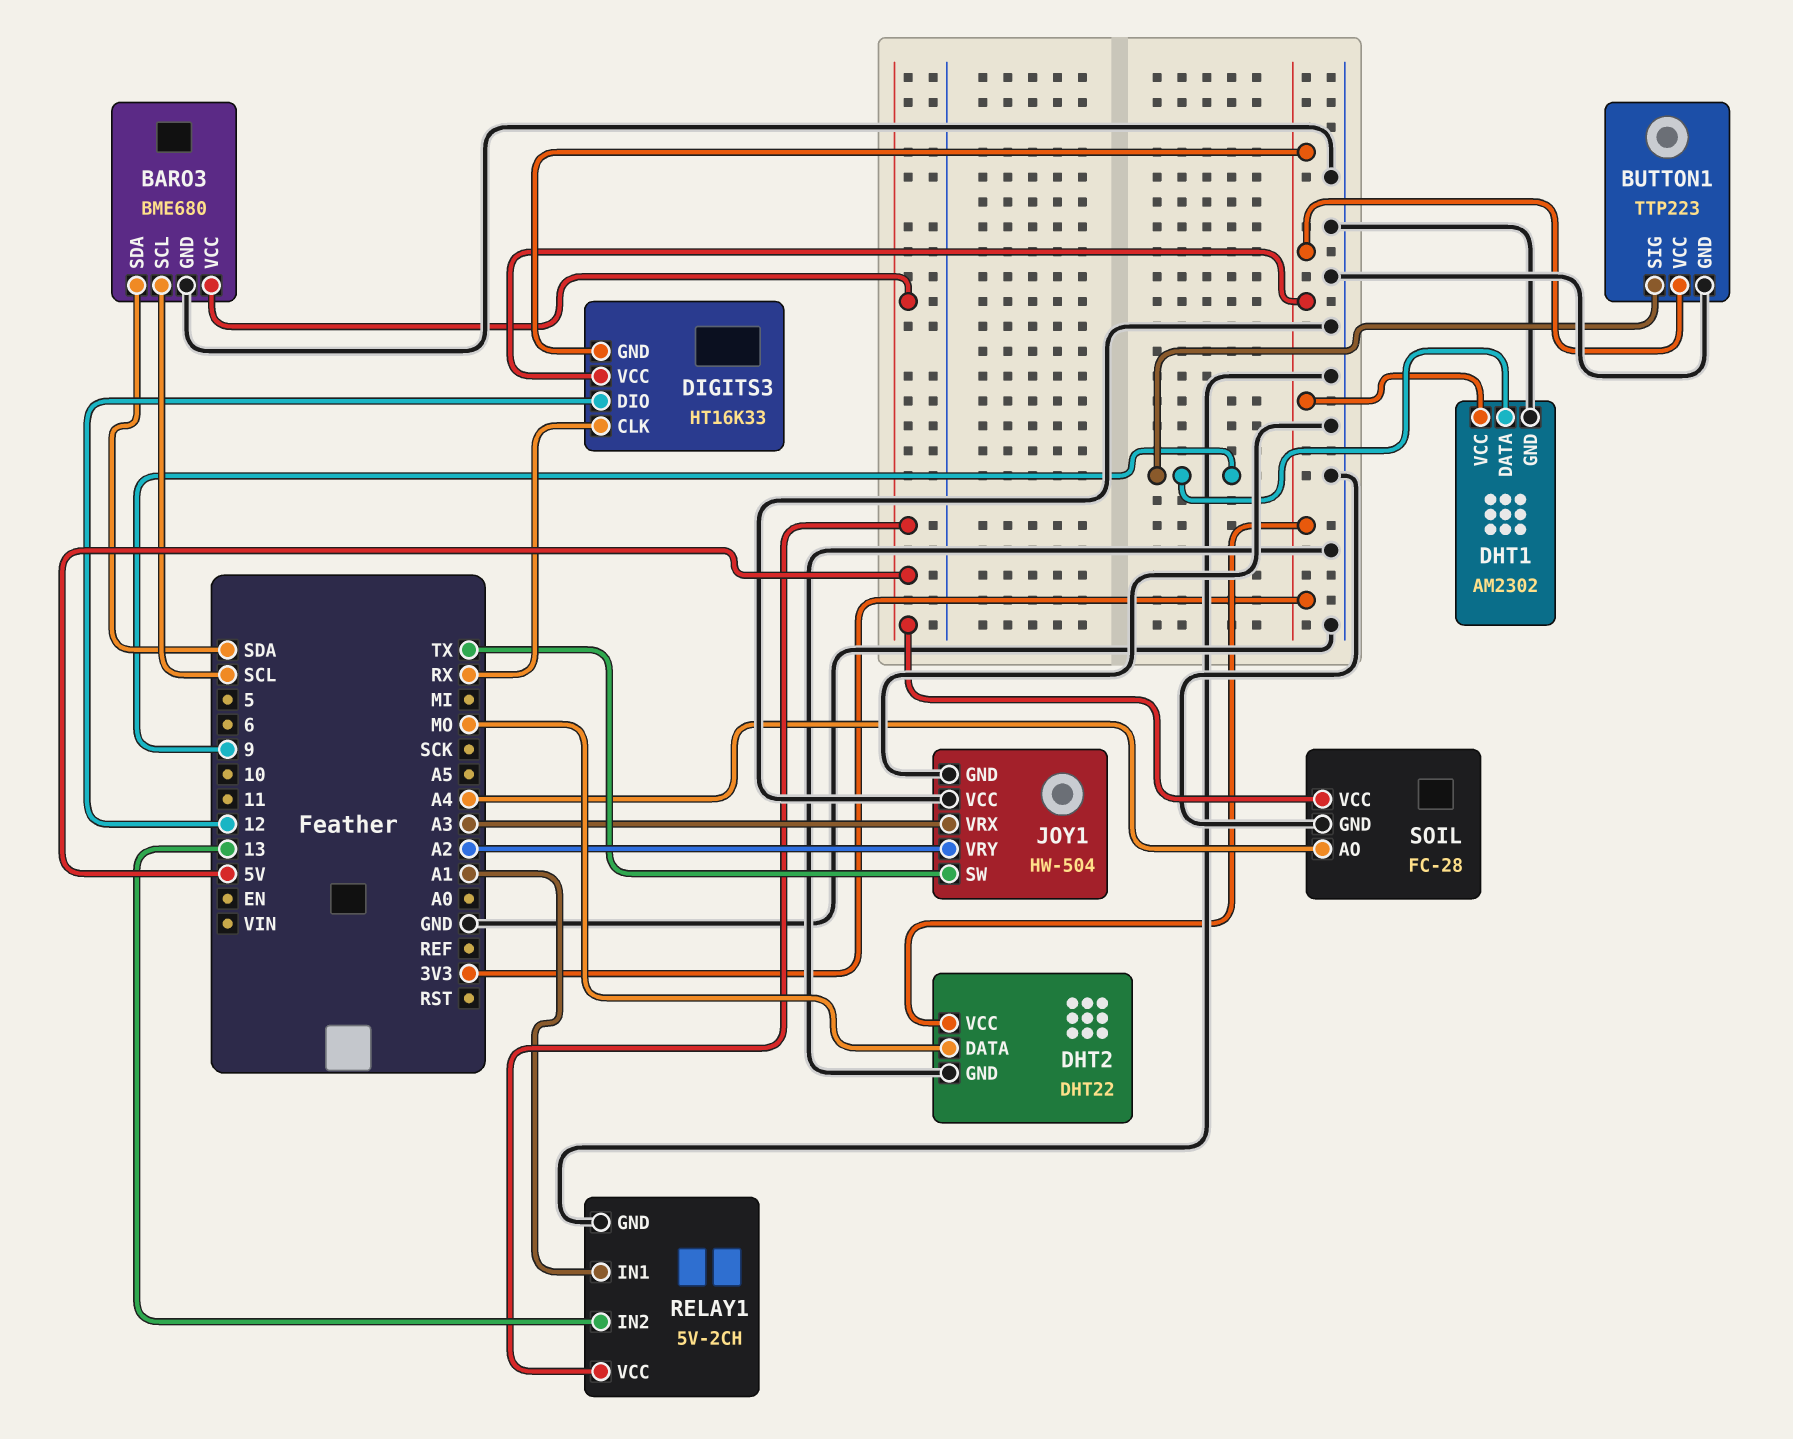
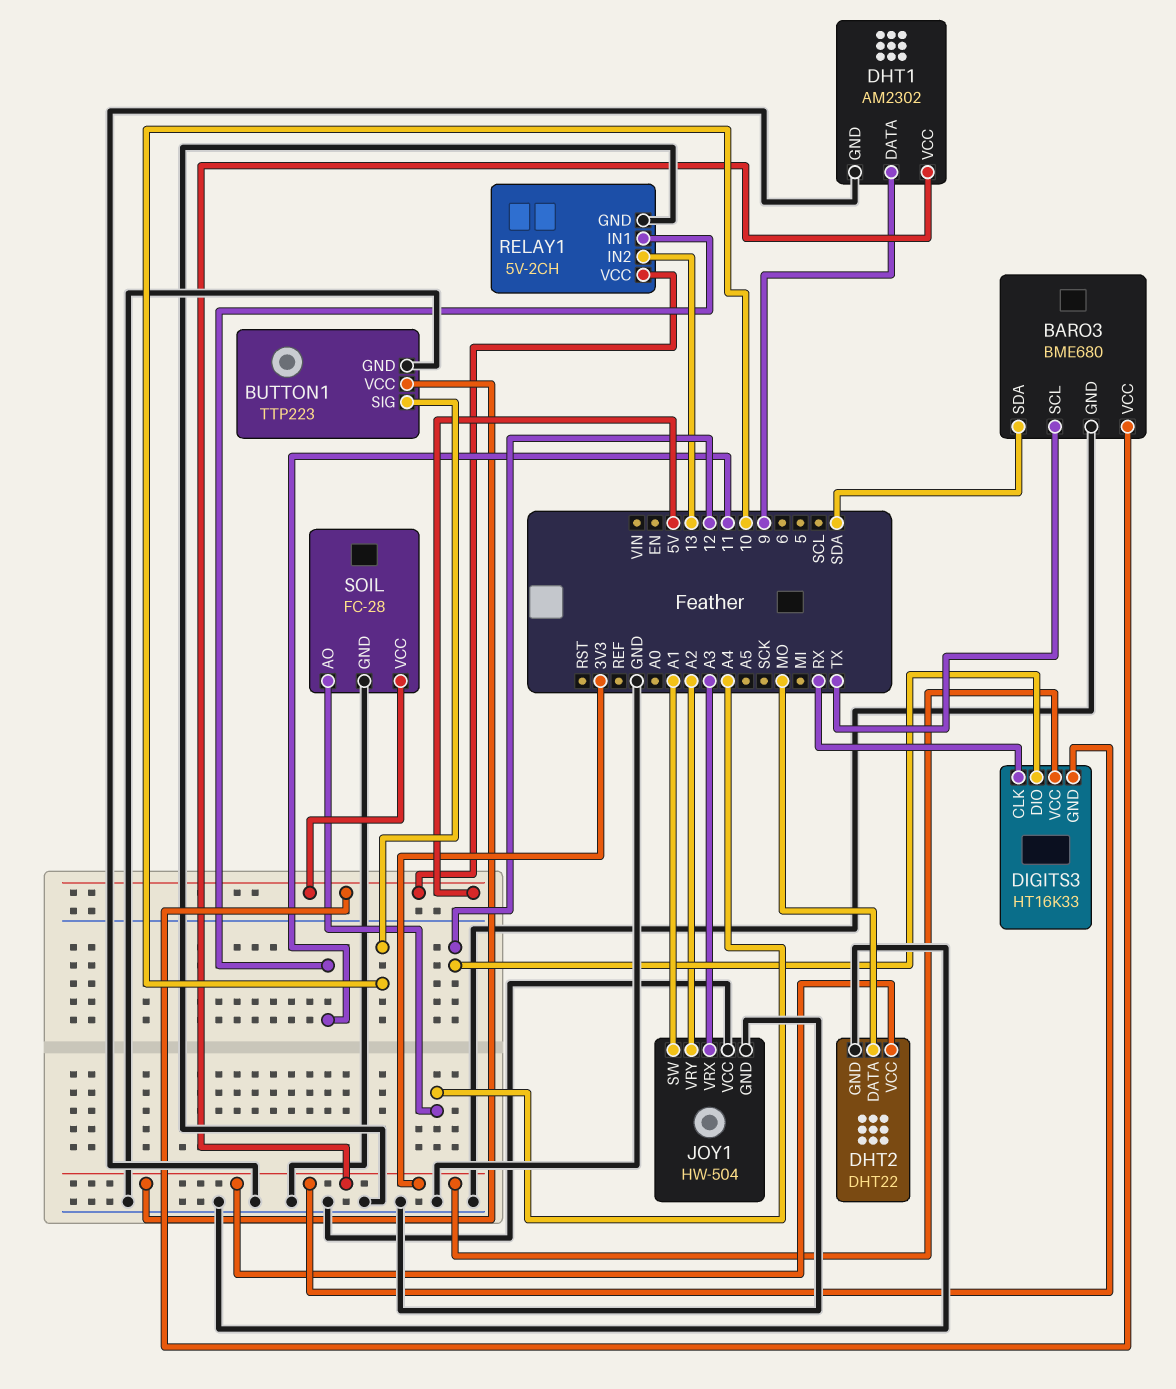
BARO3 pin SCL: SCL -> TX
BUTTON1 pin SIG: 9 -> 10
JOY1 pin SW: TX -> A1
RELAY1 pin IN1: A1 -> 11

